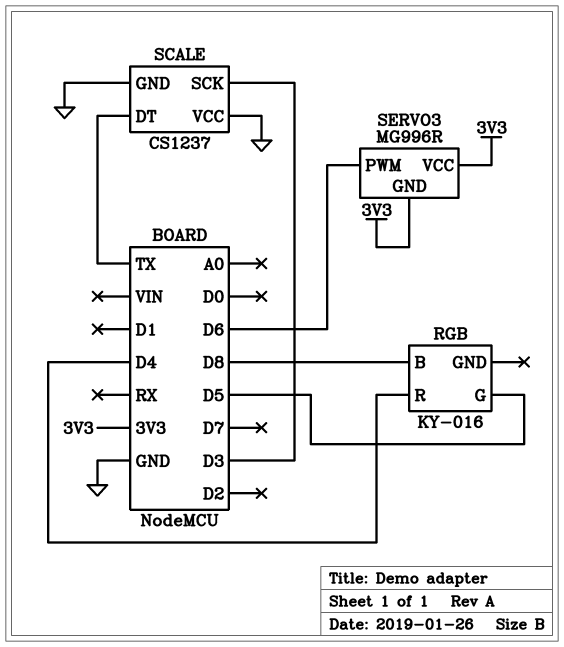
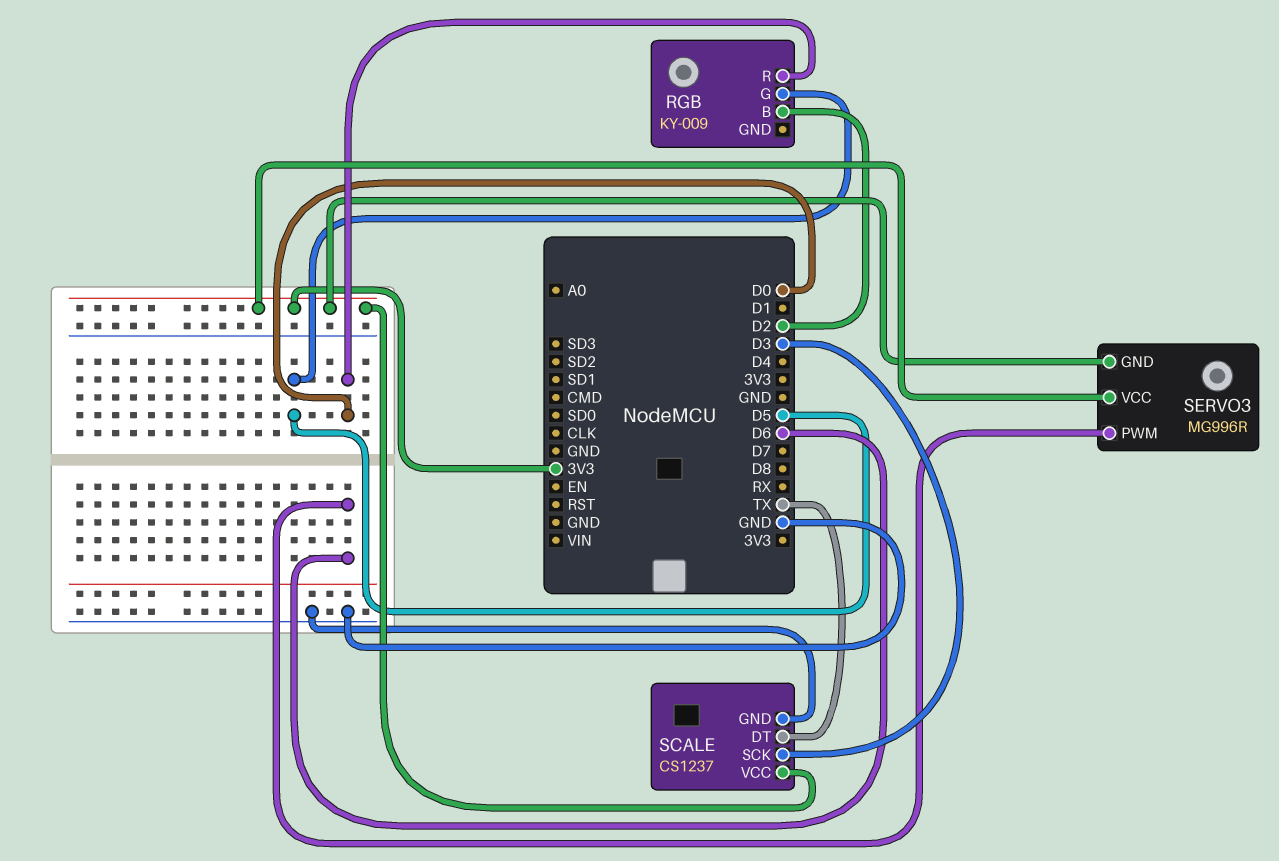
RGB: KY-016 -> KY-009
RGB pin B: D8 -> D2
RGB pin R: D4 -> D0
SCALE pin VCC: GND -> 3V3

